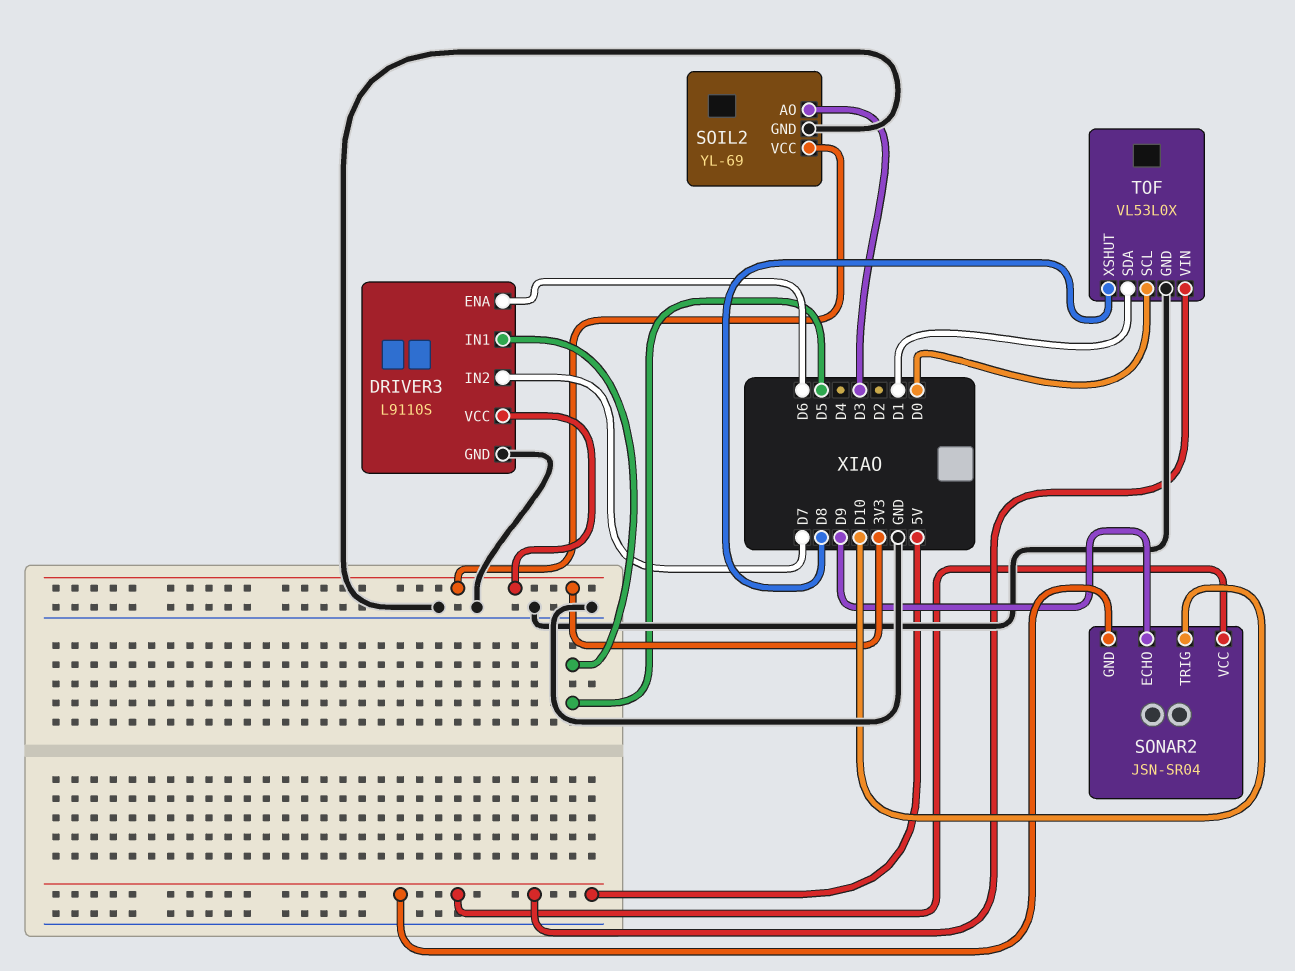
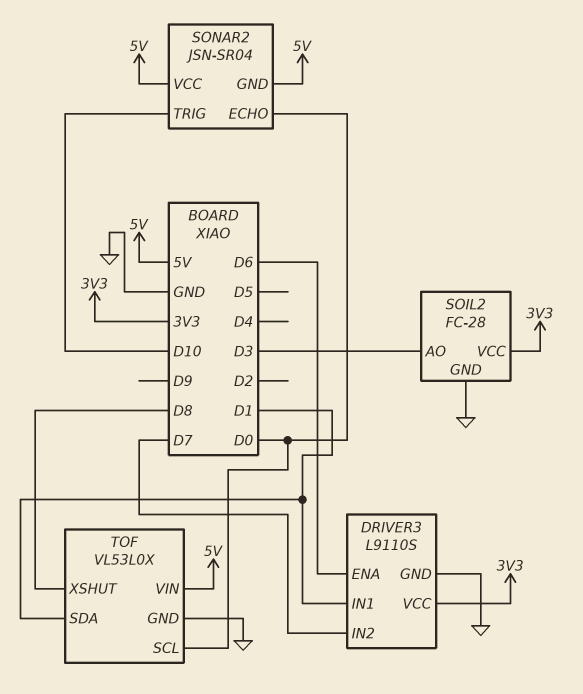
DRIVER3 pin IN1: D5 -> D1
SOIL2: YL-69 -> FC-28
SONAR2 pin ECHO: D9 -> D0

